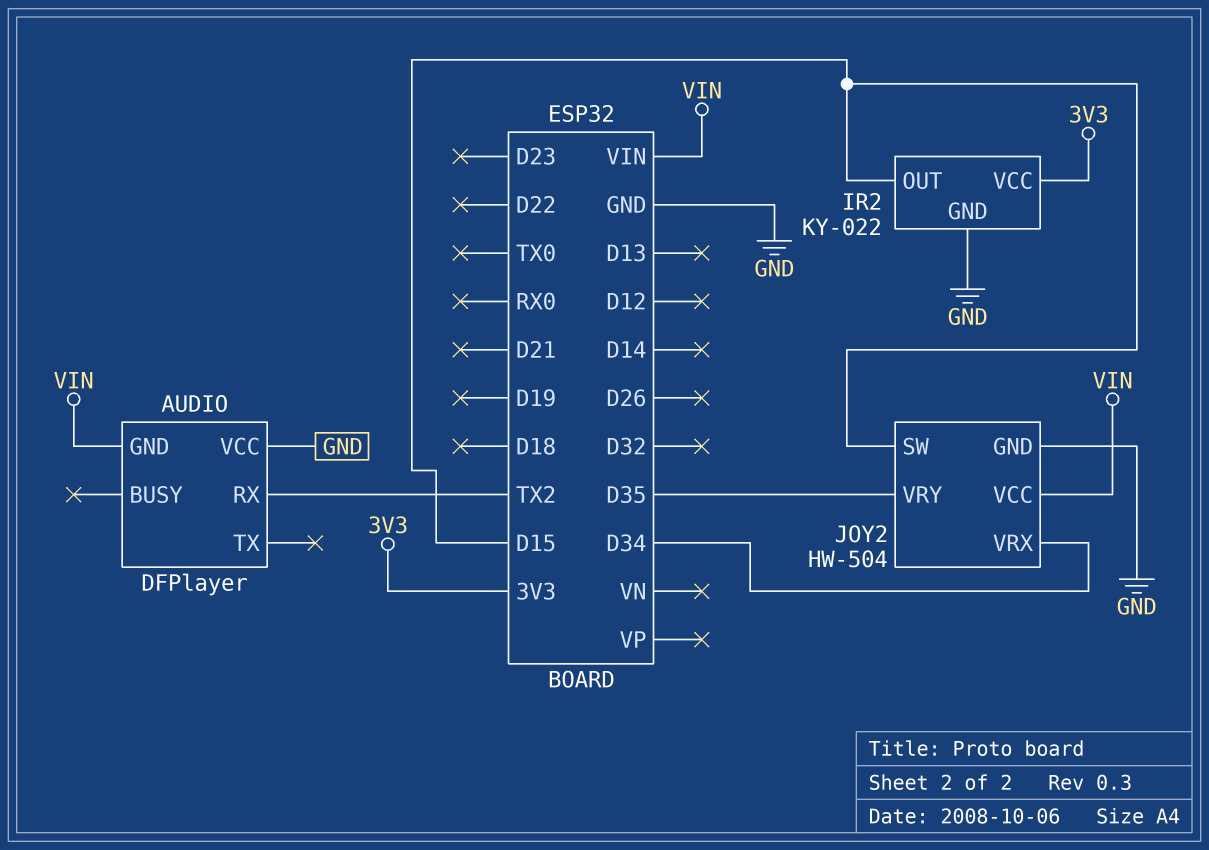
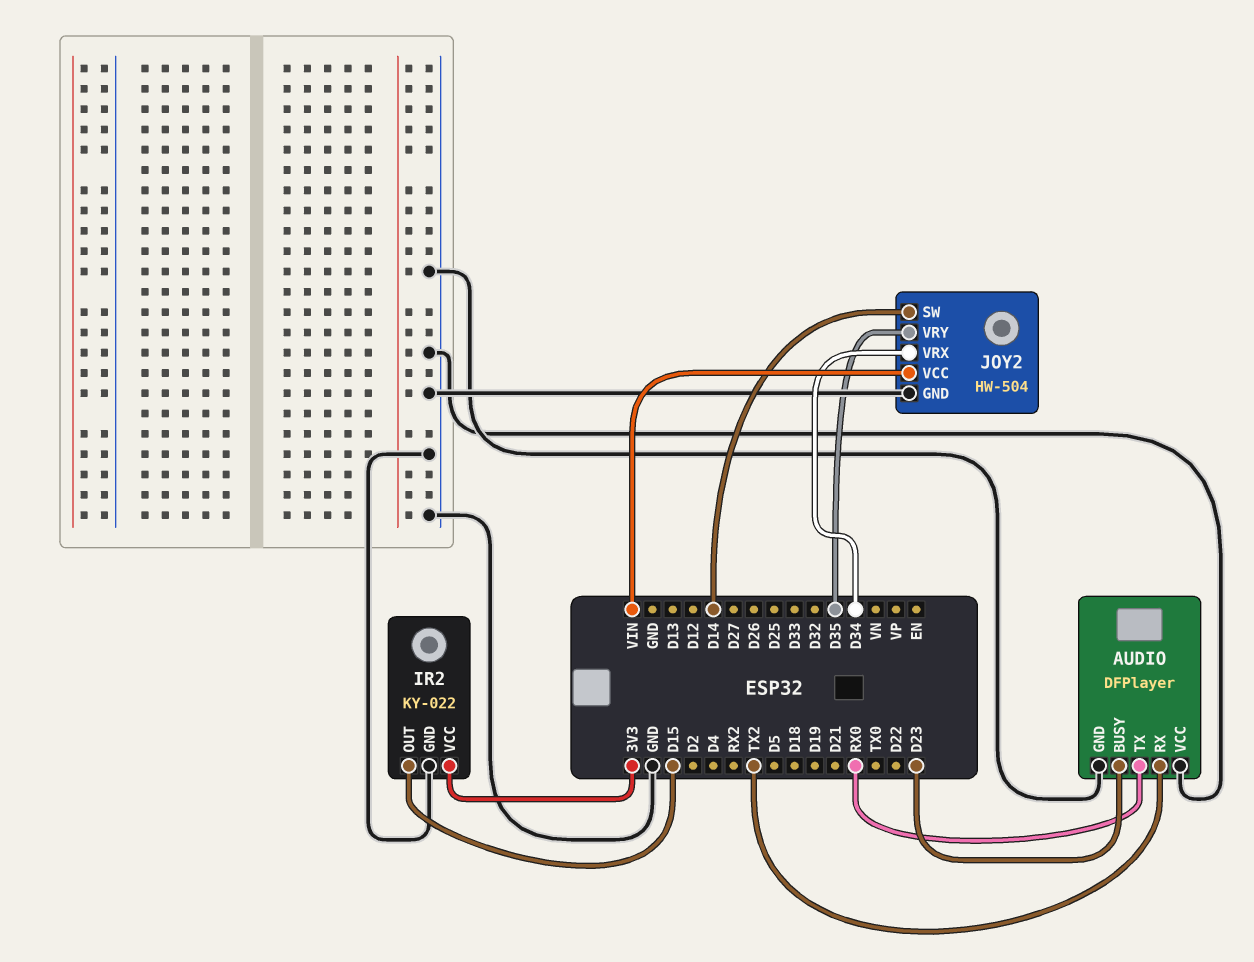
AUDIO pin BUSY: none -> D23
AUDIO pin GND: VIN -> GND
AUDIO pin TX: none -> RX0
JOY2 pin SW: D15 -> D14

